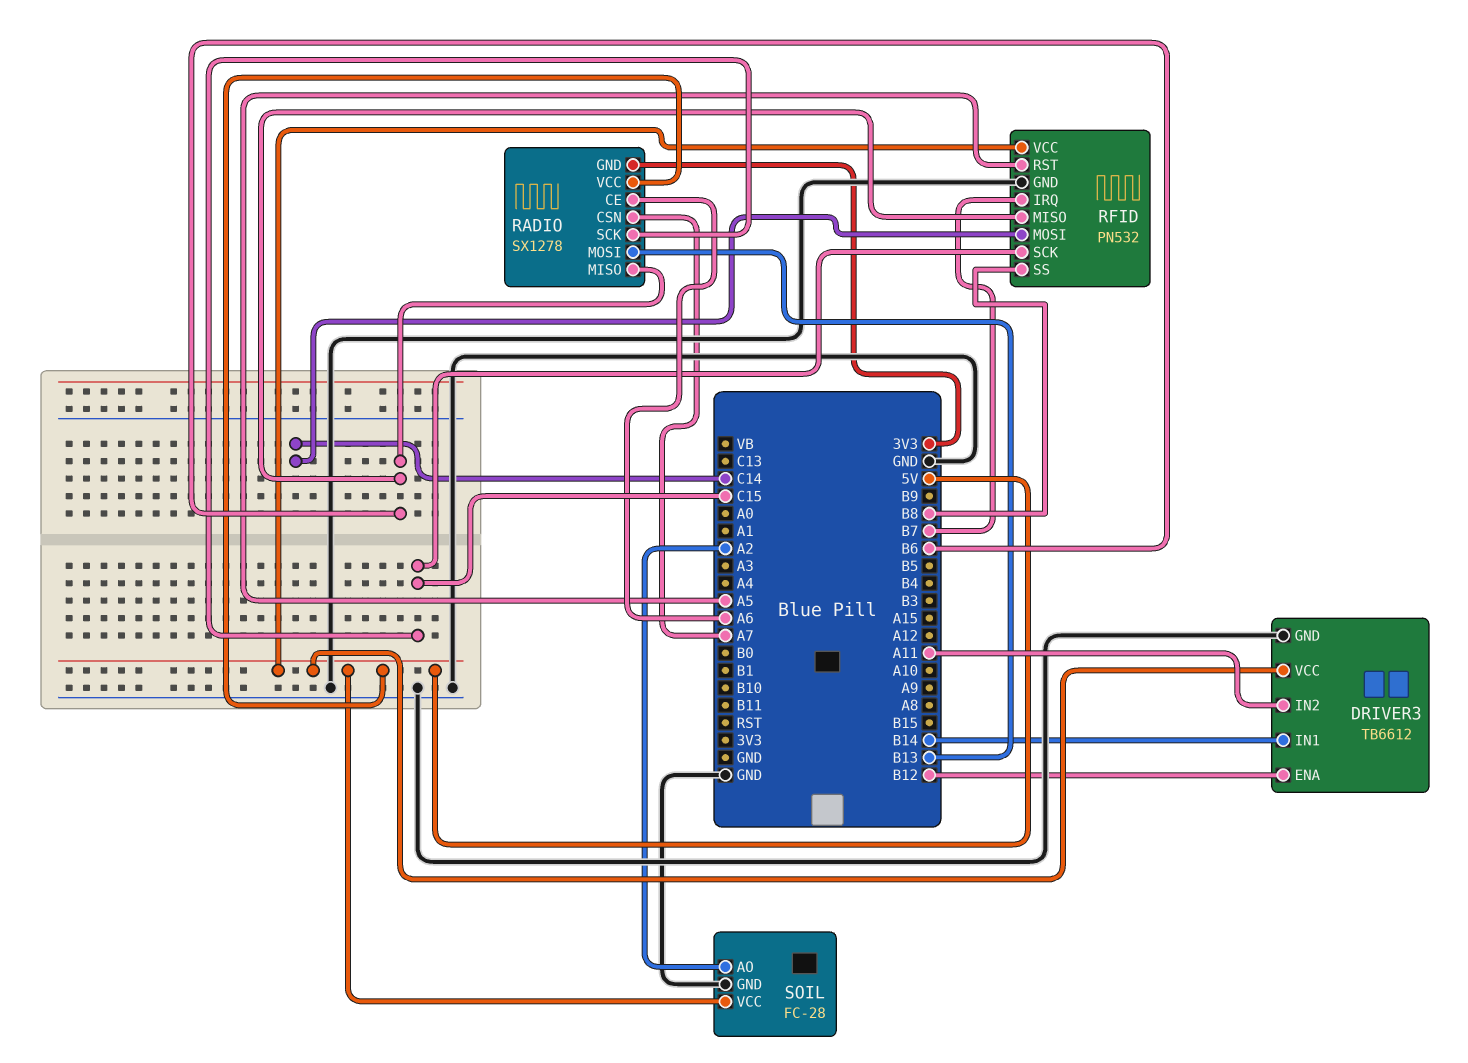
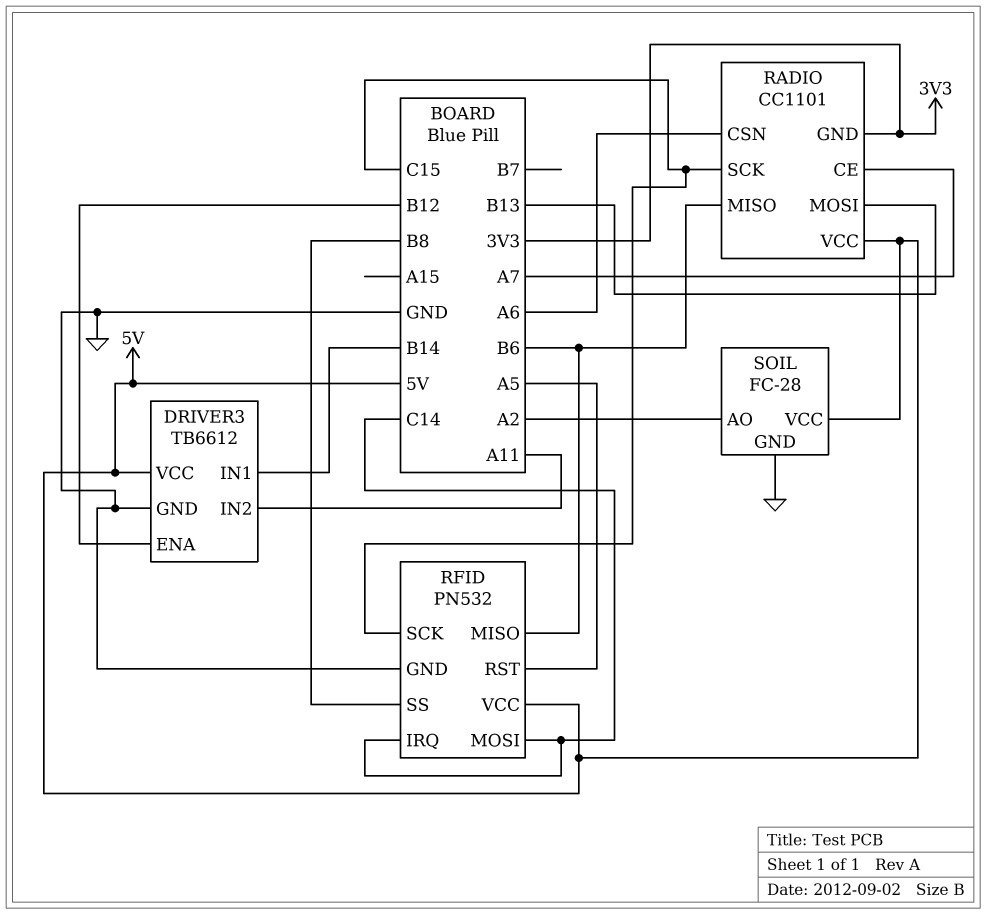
RADIO: SX1278 -> CC1101
RADIO pin CE: A6 -> A7
RADIO pin CSN: A7 -> A6
RFID pin IRQ: B7 -> C14

